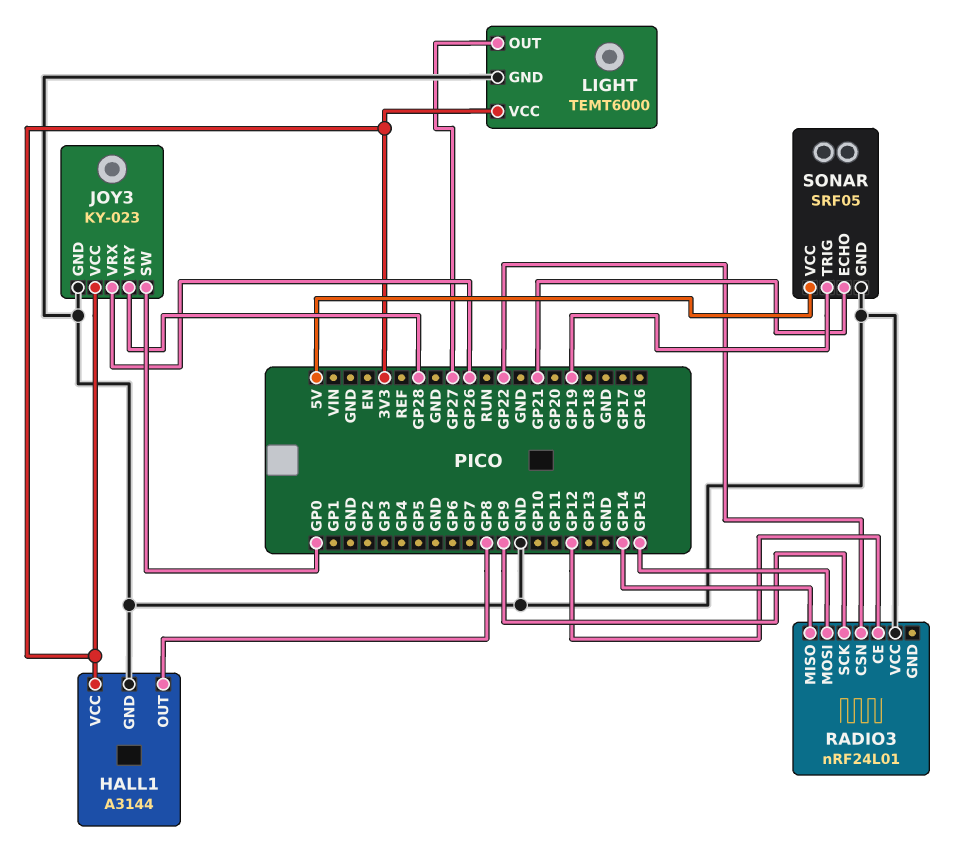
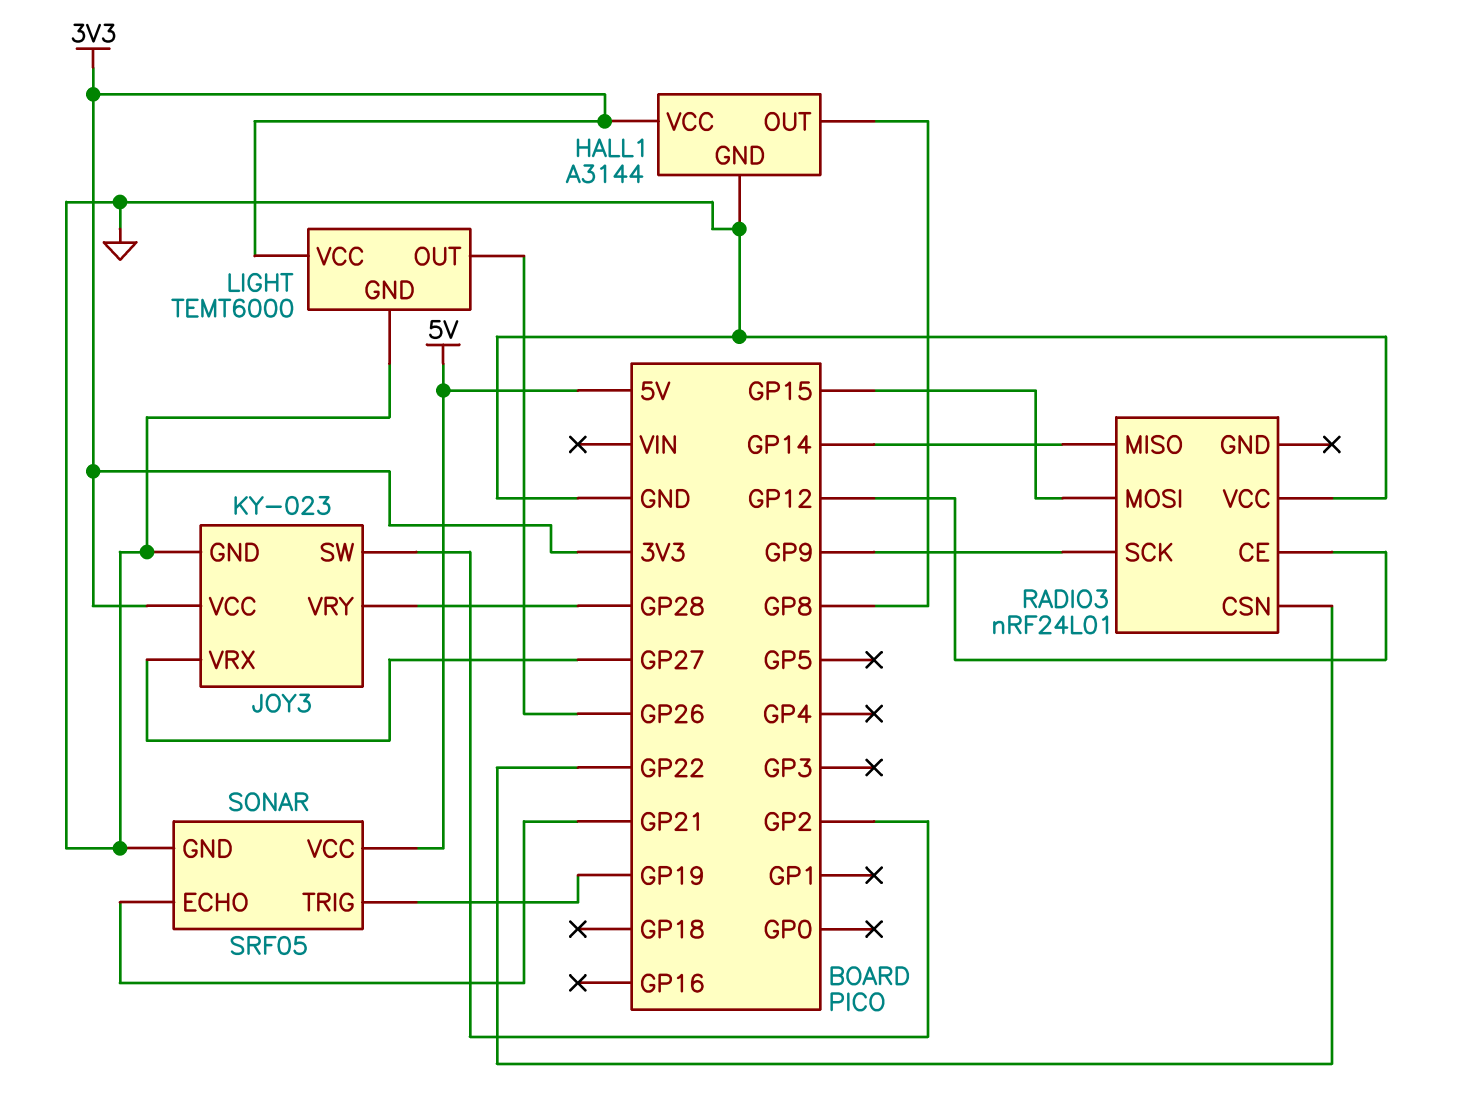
JOY3 pin SW: GP0 -> GP2
JOY3 pin VRX: GP26 -> GP27
LIGHT pin OUT: GP27 -> GP26

